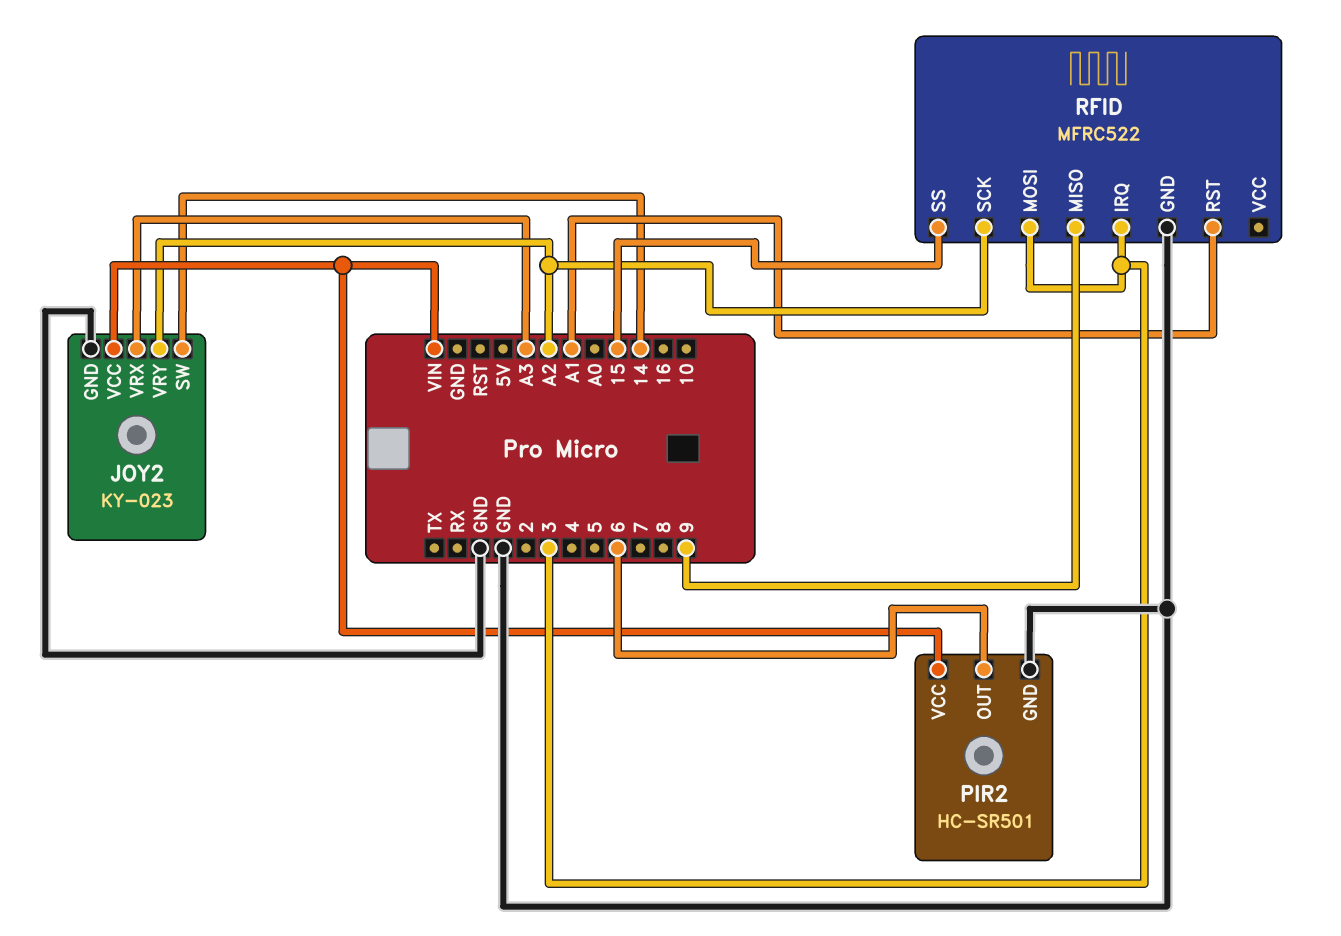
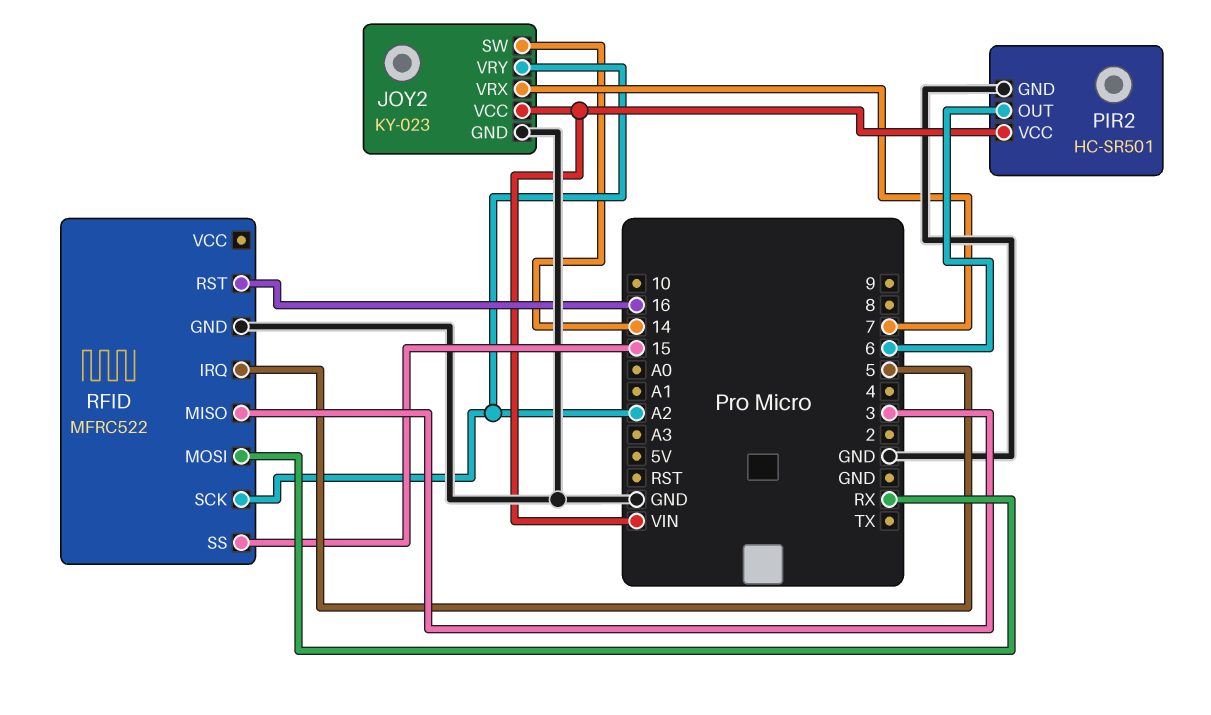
JOY2 pin VRX: A3 -> 7
RFID pin IRQ: 3 -> 5
RFID pin MISO: 9 -> 3
RFID pin MOSI: 3 -> RX
RFID pin RST: A1 -> 16

